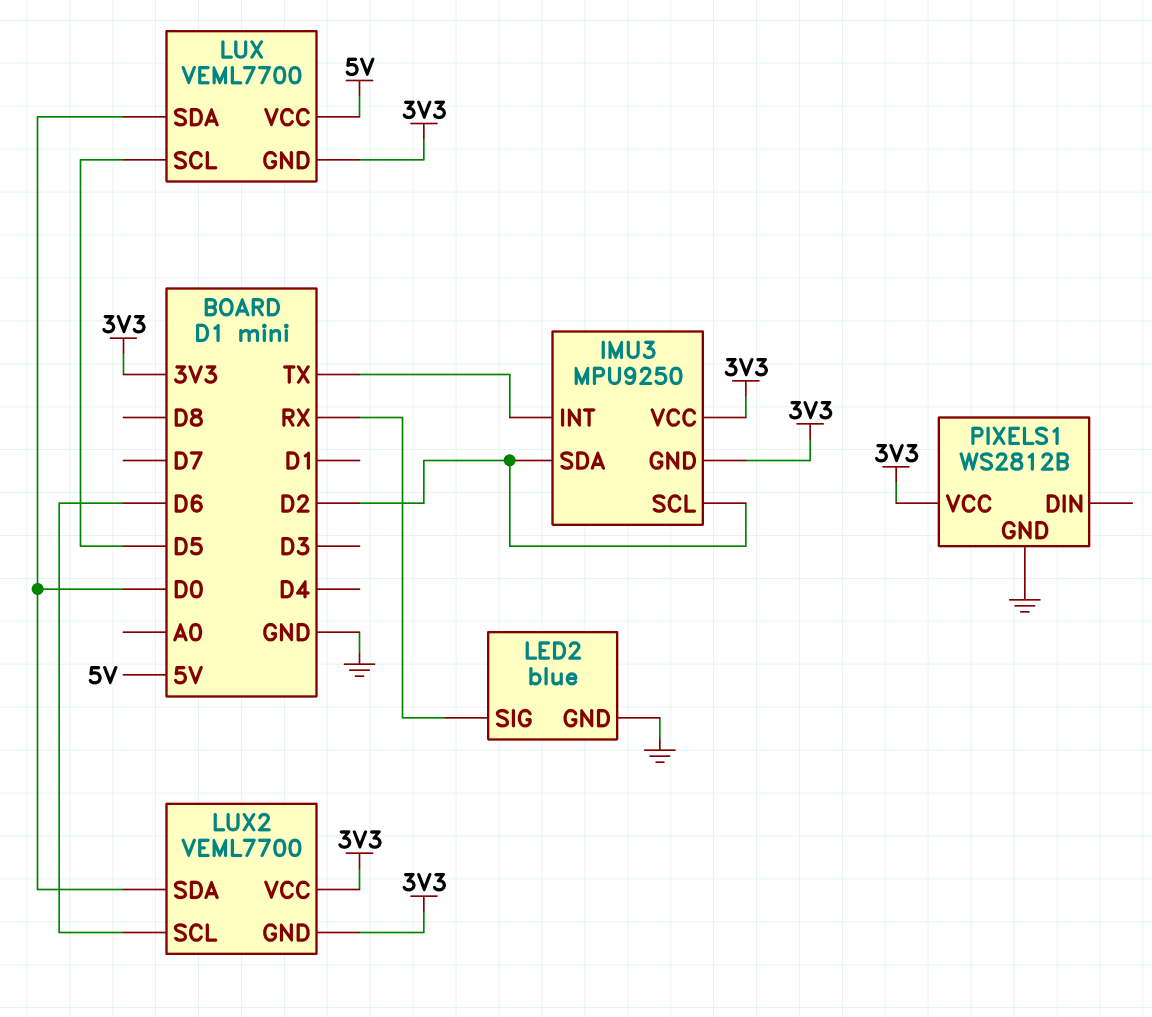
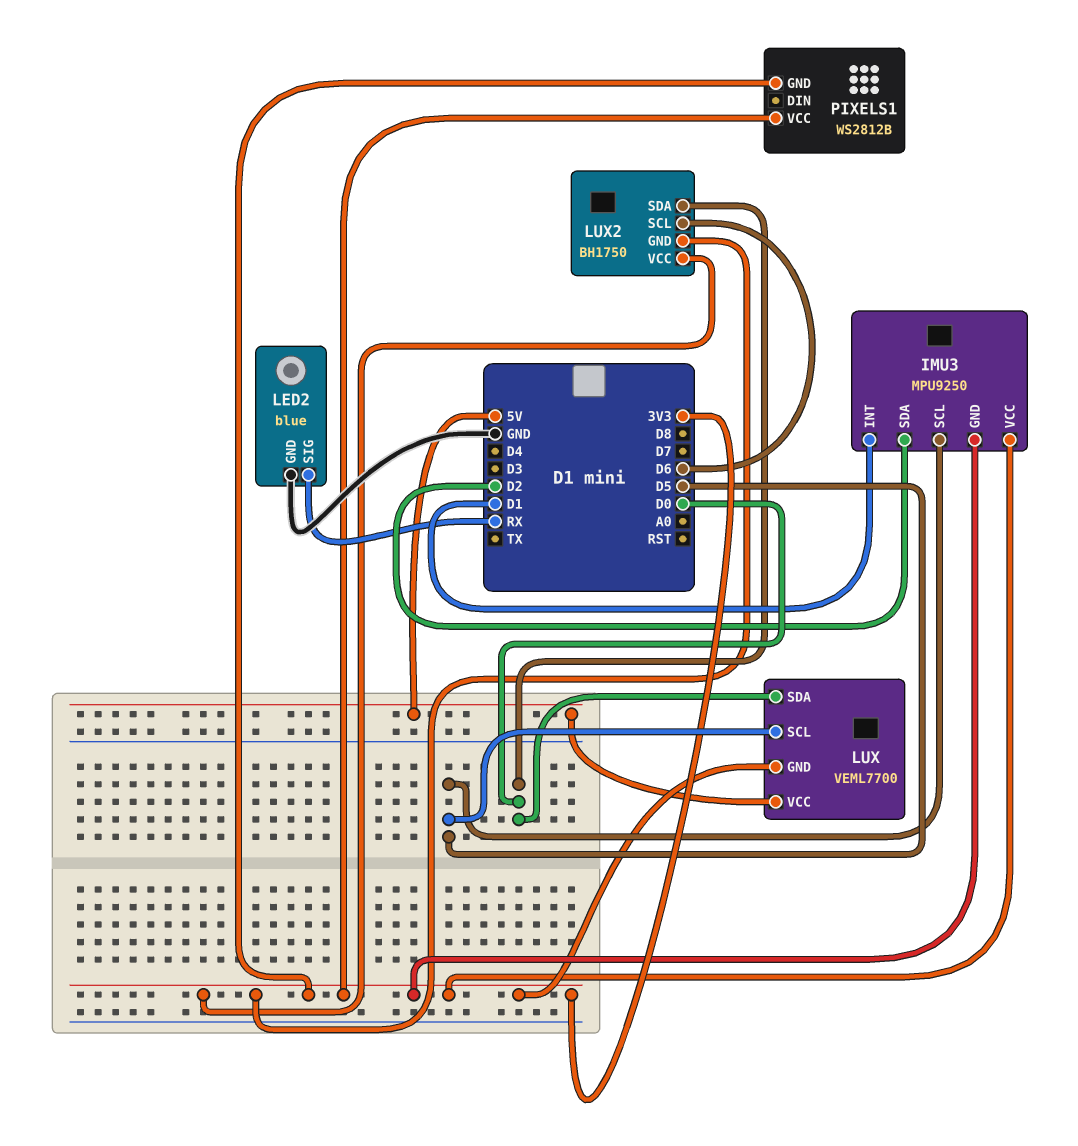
IMU3 pin INT: TX -> D1
IMU3 pin SCL: D2 -> D5
LUX2: VEML7700 -> BH1750
PIXELS1 pin GND: GND -> 3V3

